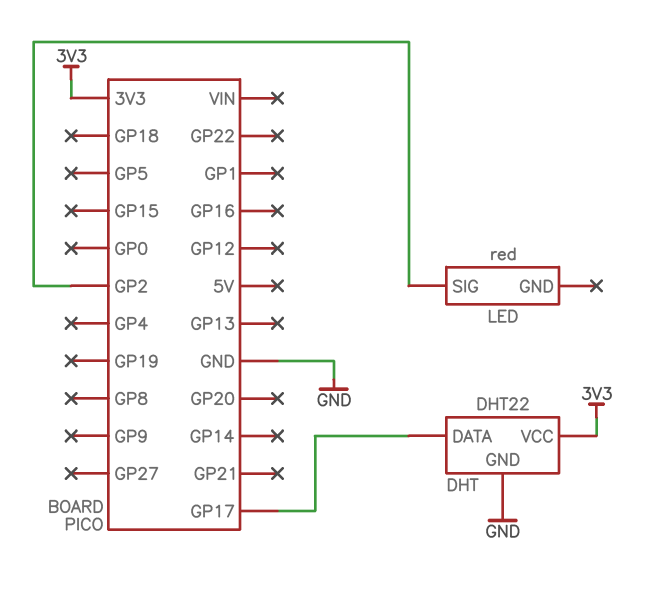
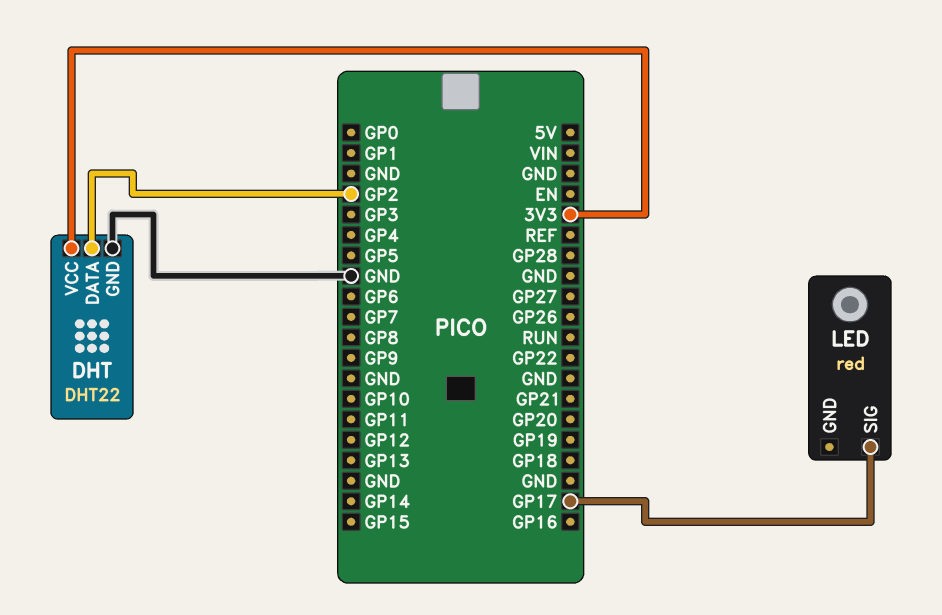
DHT pin DATA: GP17 -> GP2
LED pin SIG: GP2 -> GP17

